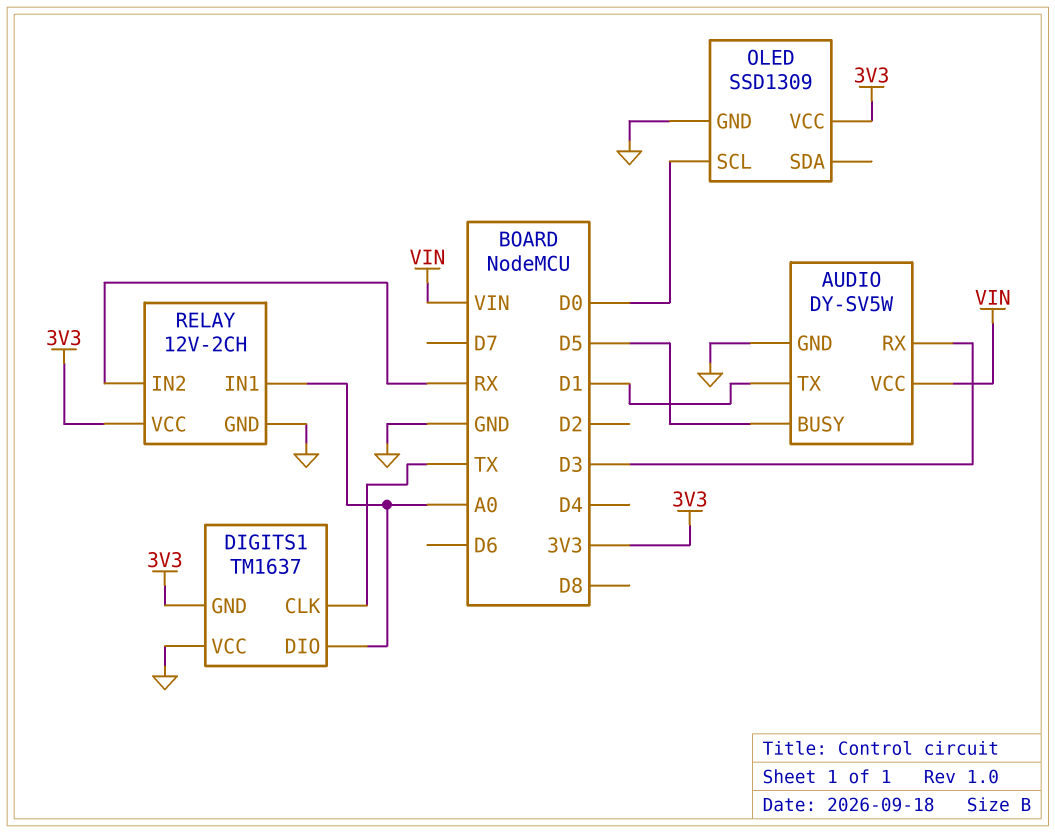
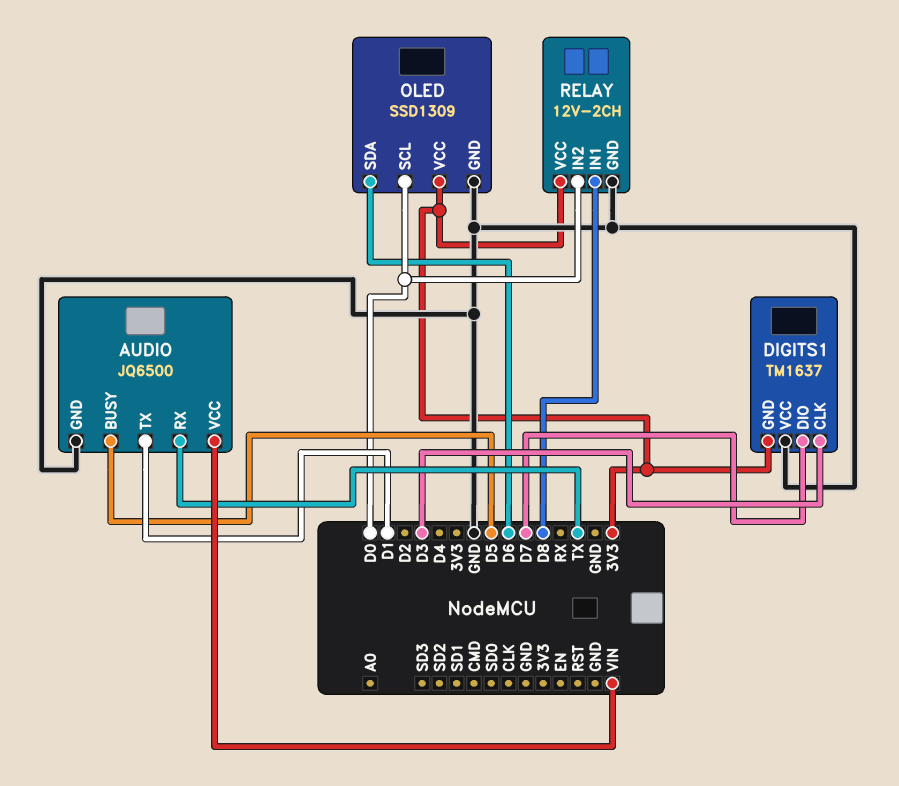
AUDIO: DY-SV5W -> JQ6500
AUDIO pin RX: D3 -> TX
DIGITS1 pin CLK: TX -> D3
DIGITS1 pin DIO: A0 -> D7
OLED pin SDA: none -> D6
RELAY pin IN1: A0 -> D8
RELAY pin IN2: RX -> D0

